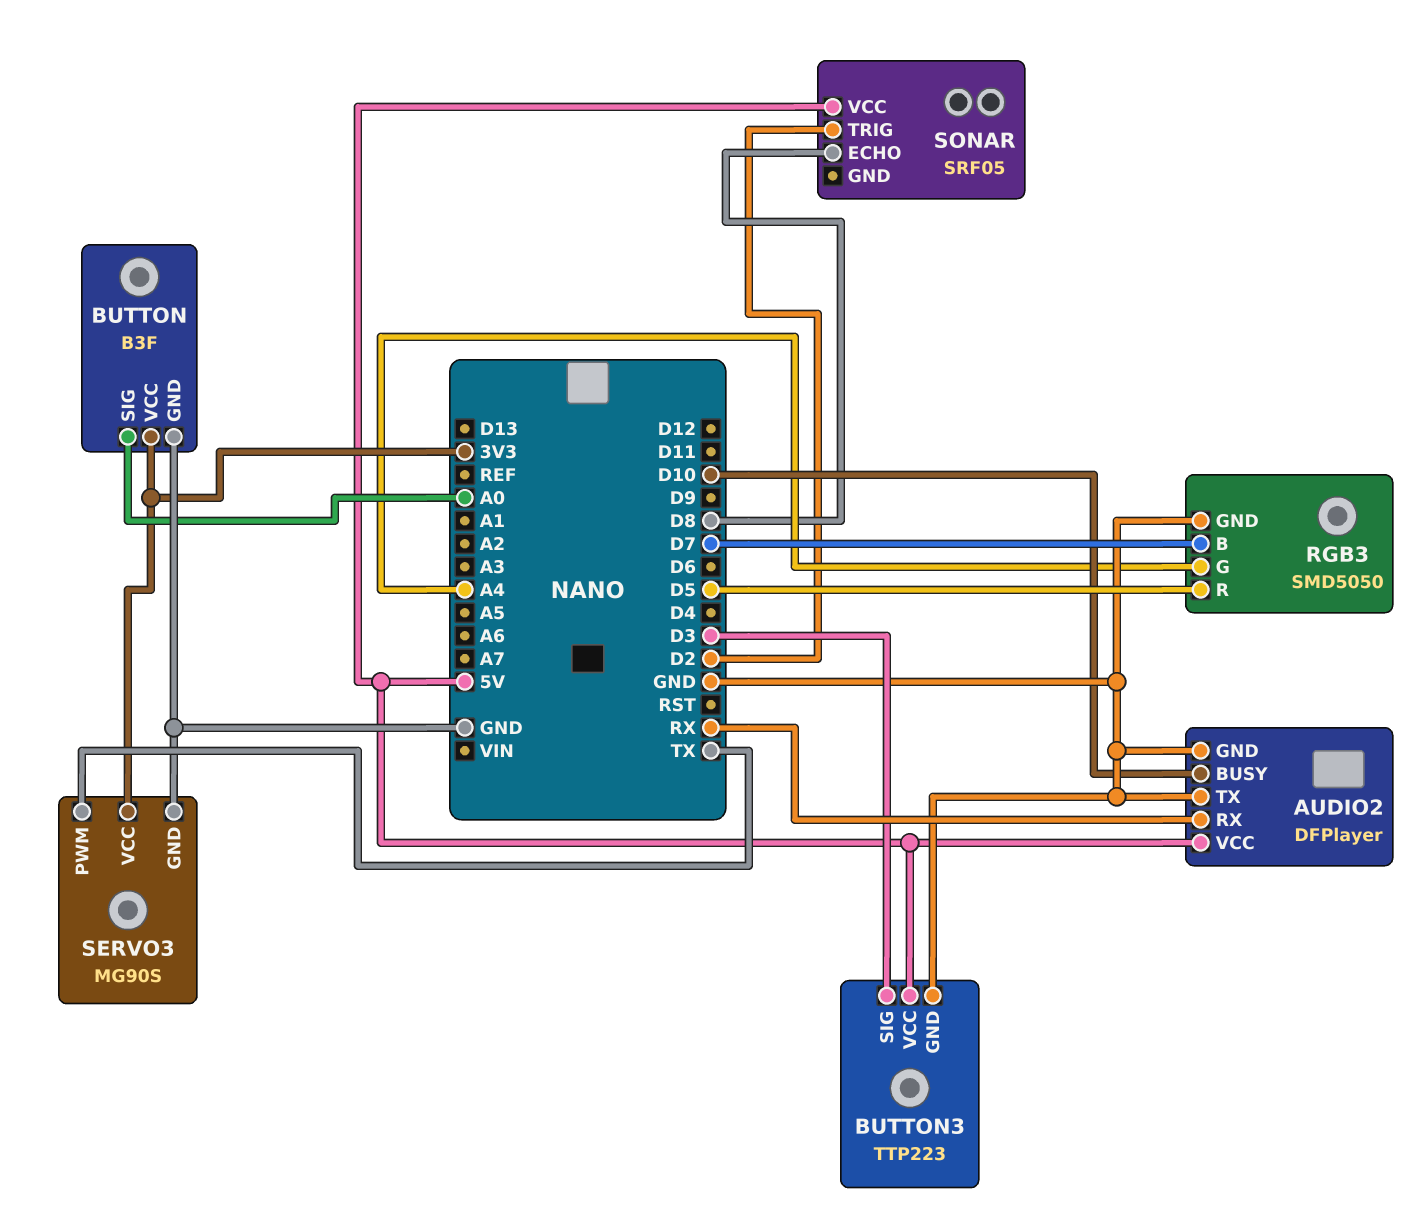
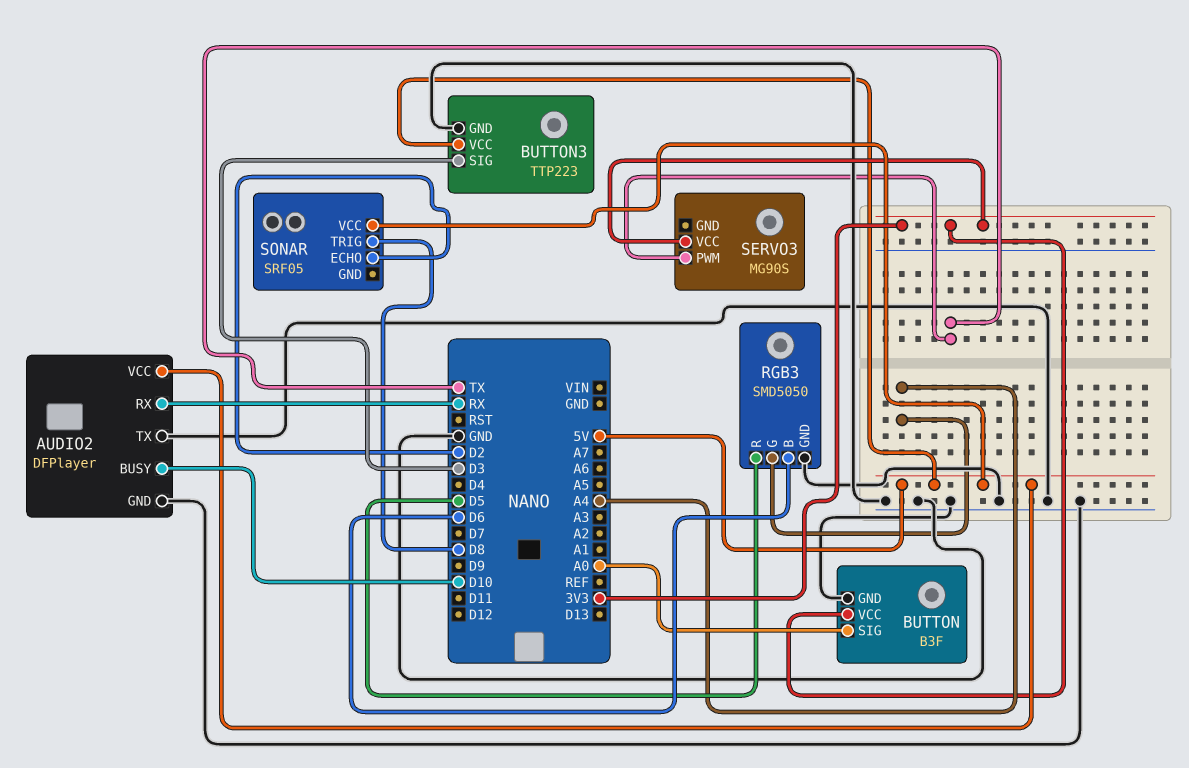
RGB3 pin B: D7 -> D6
SERVO3 pin GND: GND -> none
SONAR pin ECHO: D8 -> D2
SONAR pin TRIG: D2 -> D8

